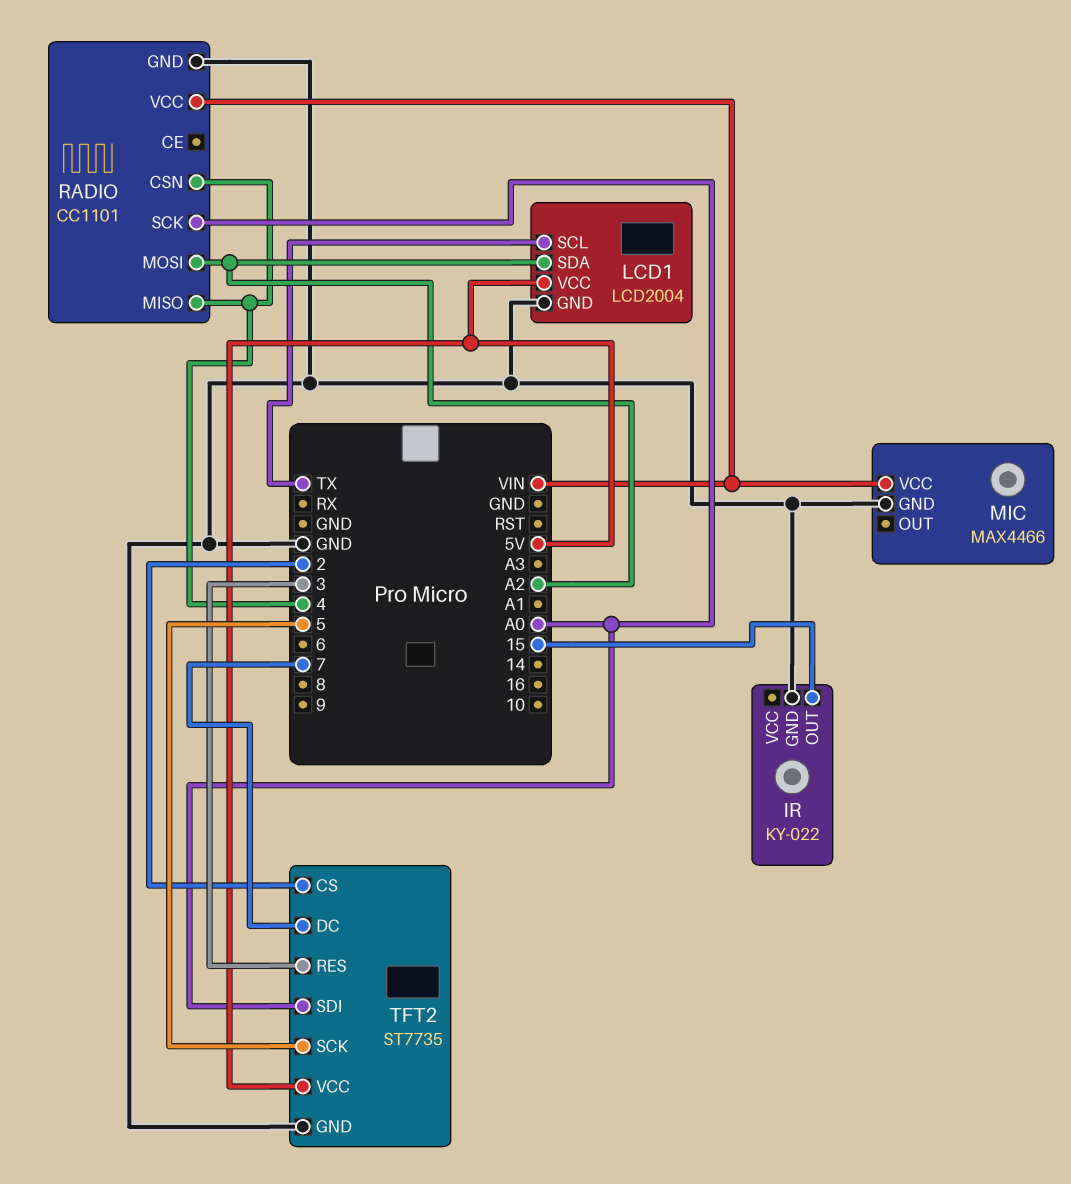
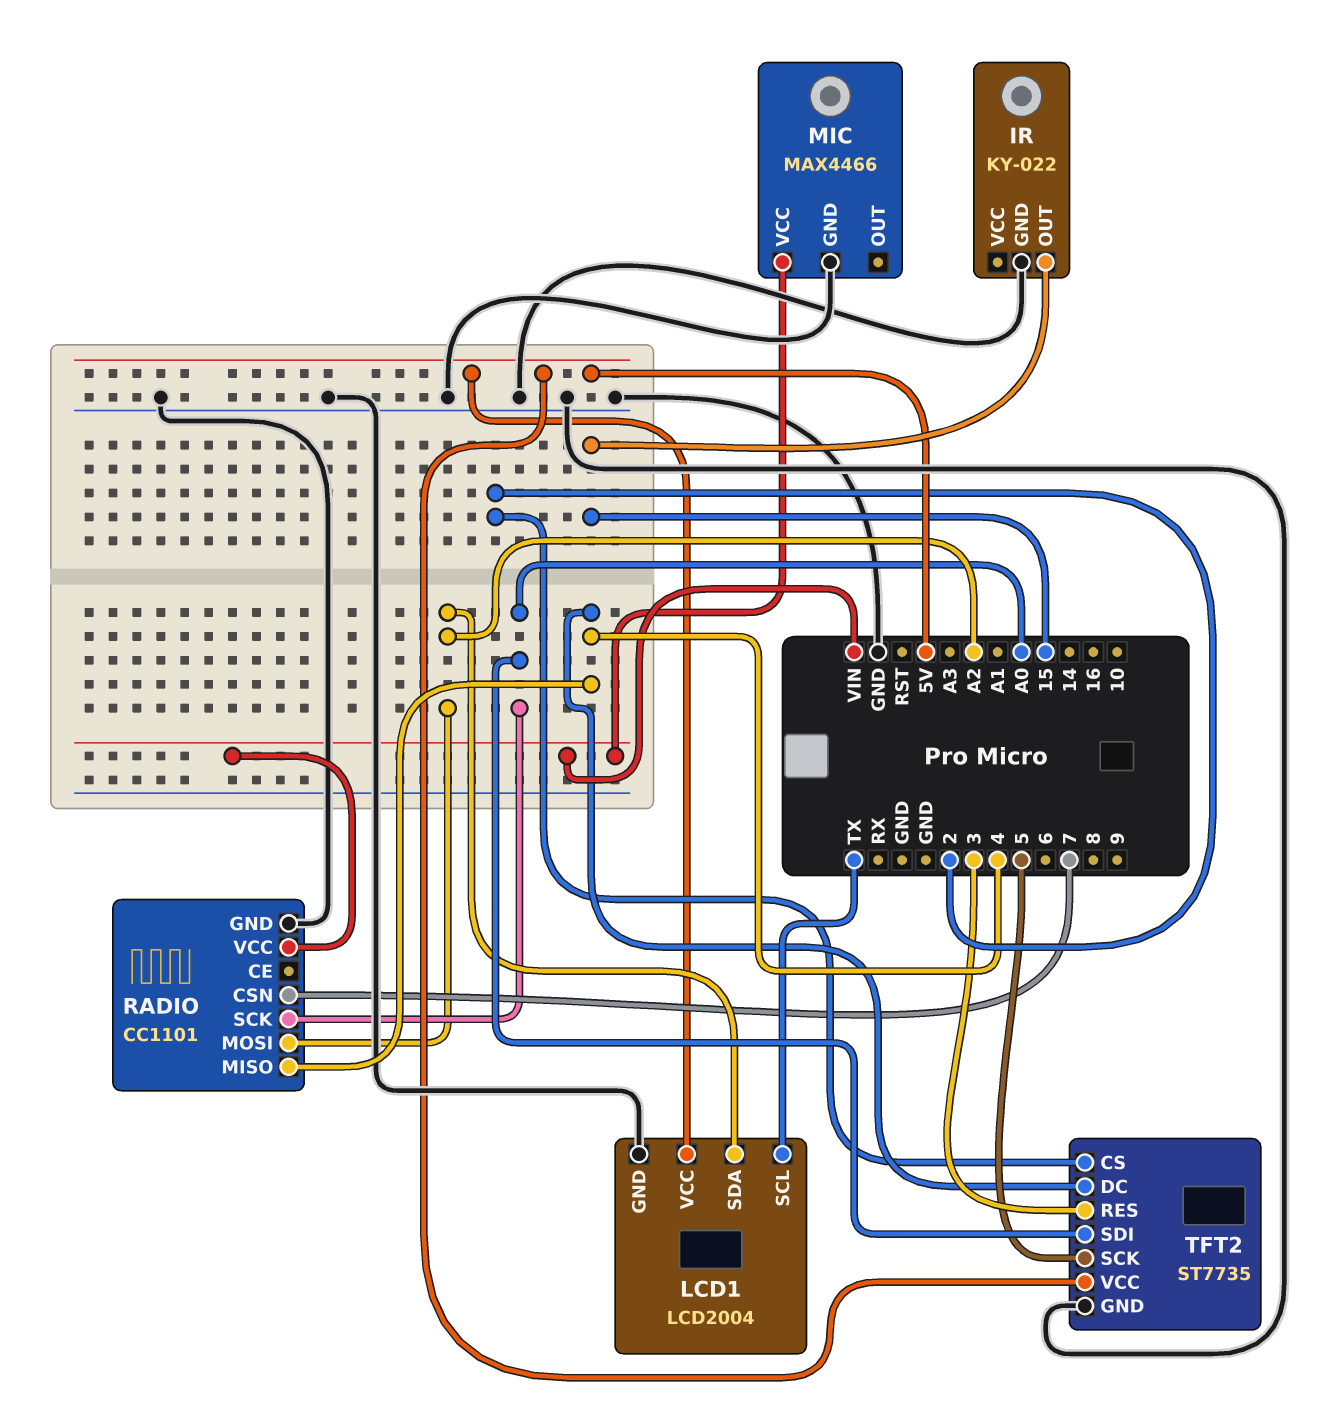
RADIO pin CSN: 4 -> 7
TFT2 pin DC: 7 -> 4

